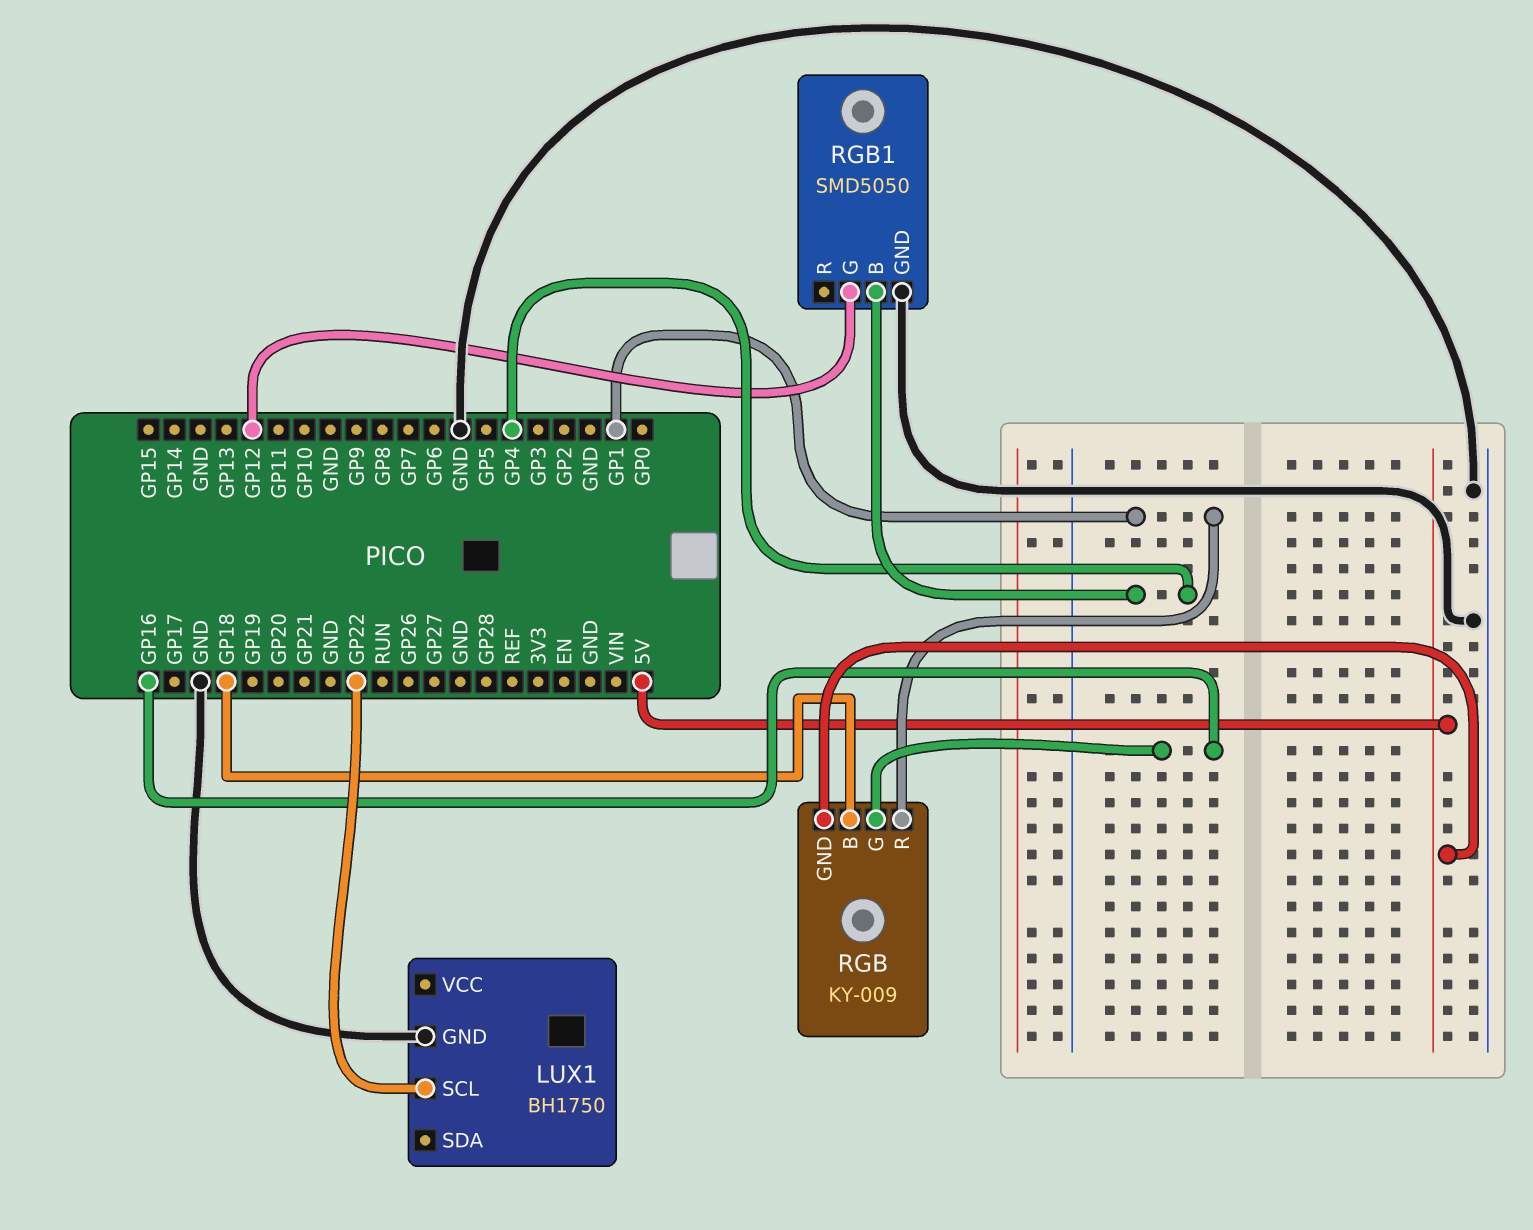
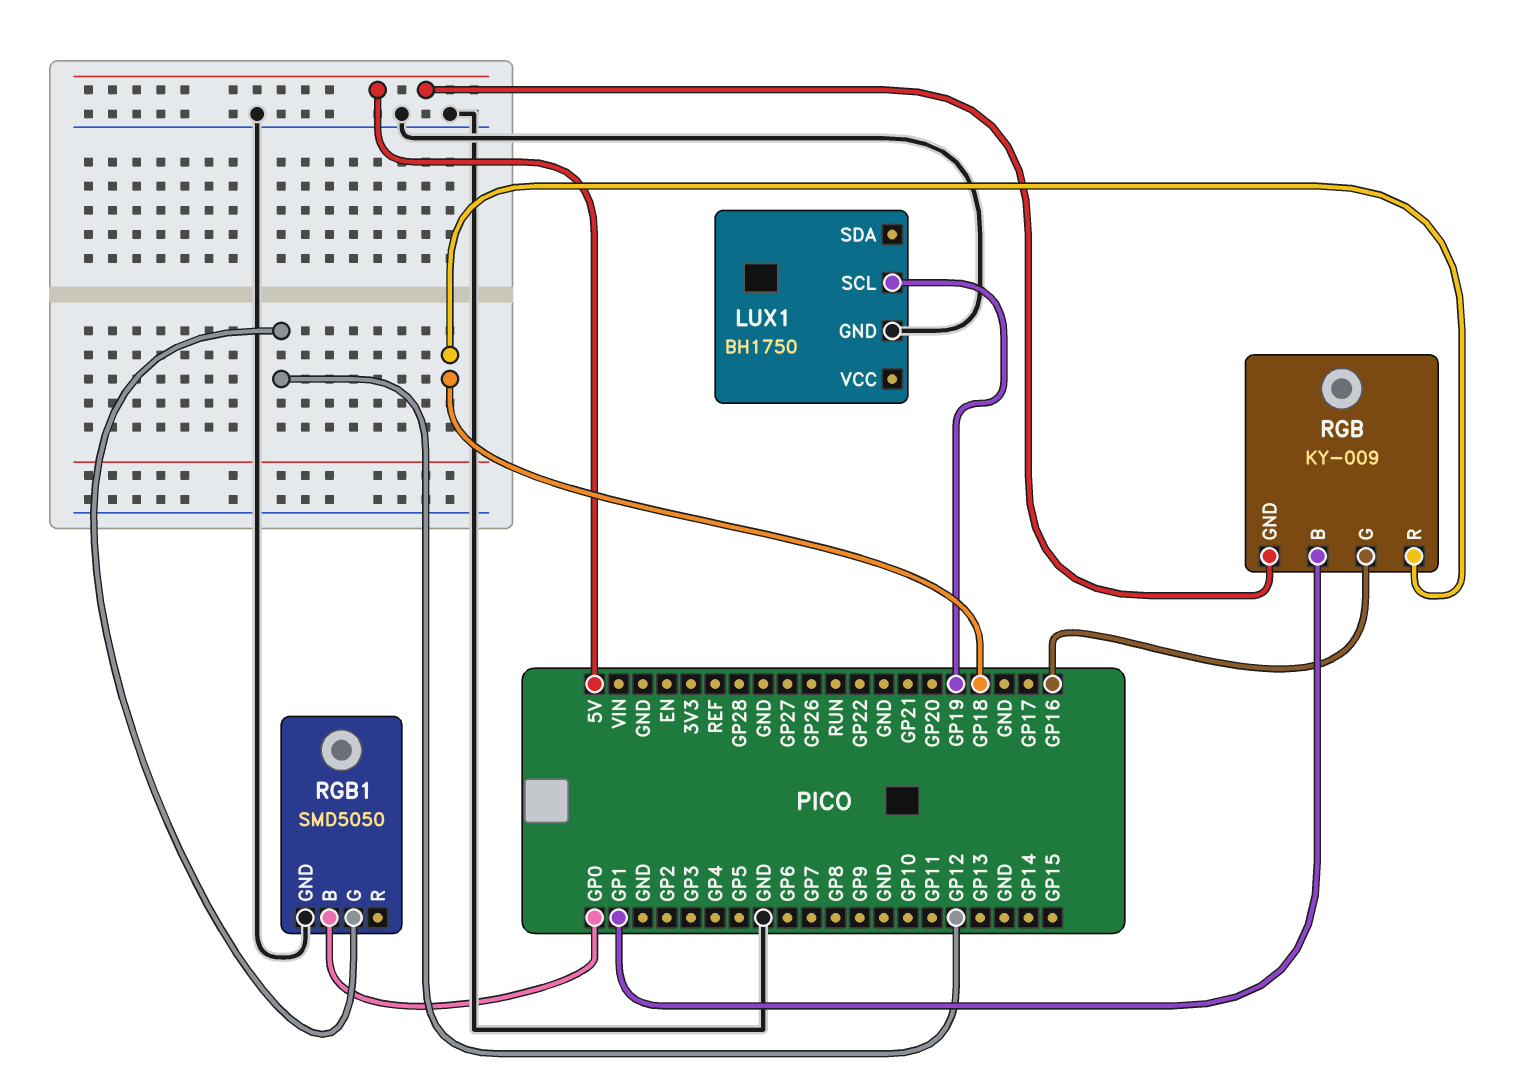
LUX1 pin SCL: GP22 -> GP19
RGB pin B: GP18 -> GP1
RGB pin R: GP1 -> GP18
RGB1 pin B: GP4 -> GP0

